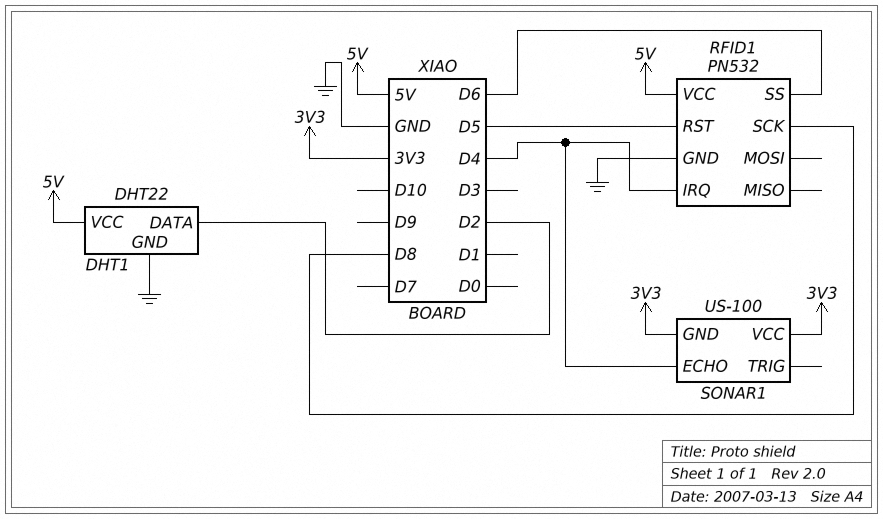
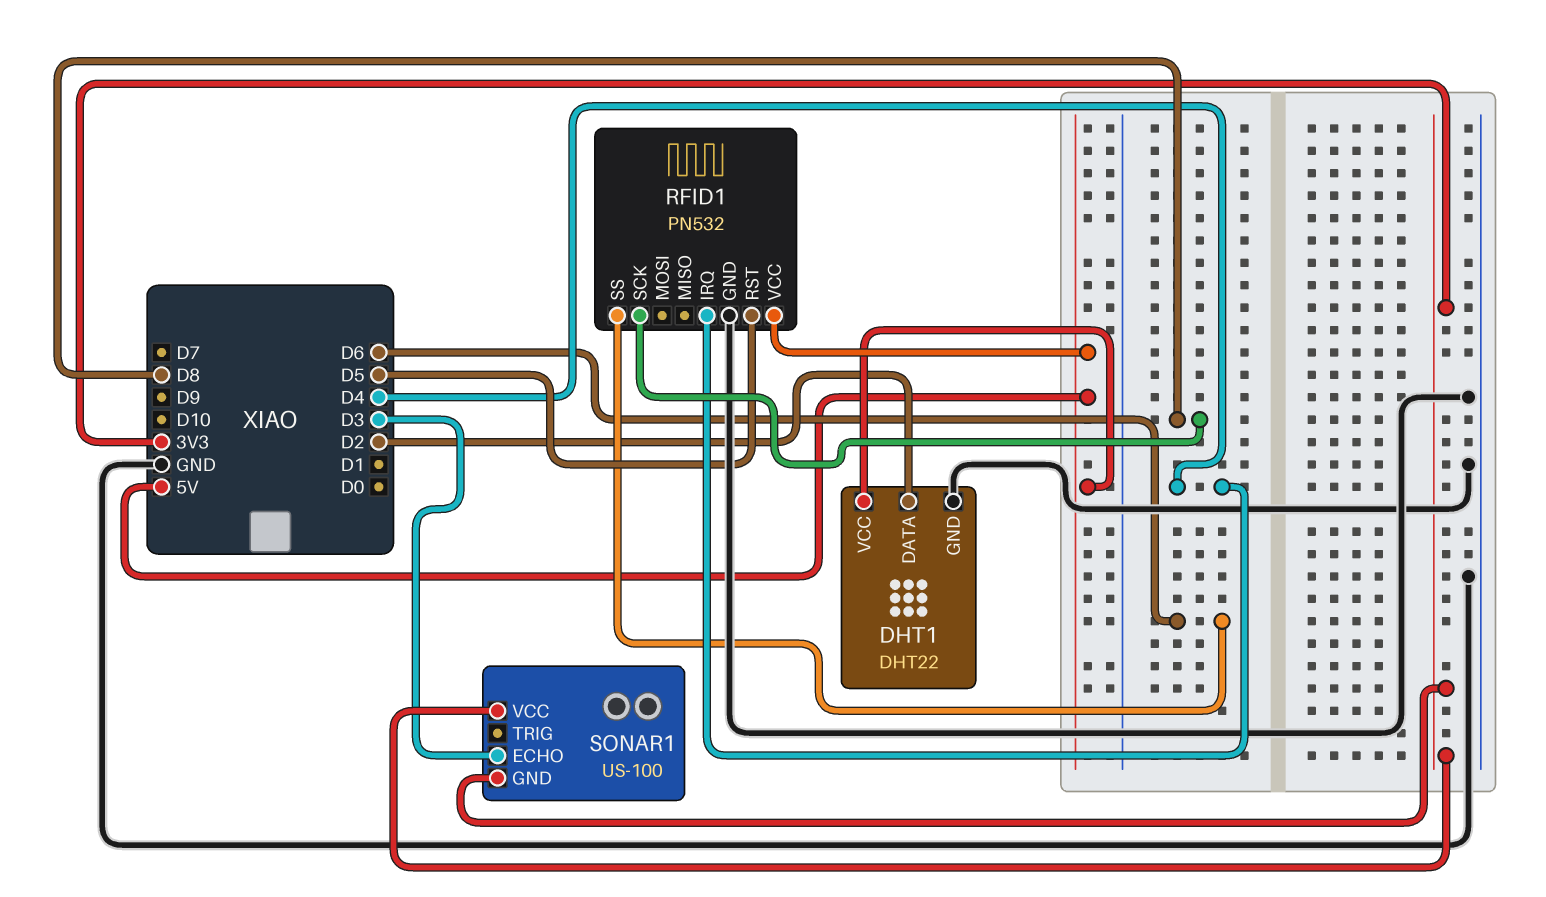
SONAR1 pin ECHO: D4 -> D3

